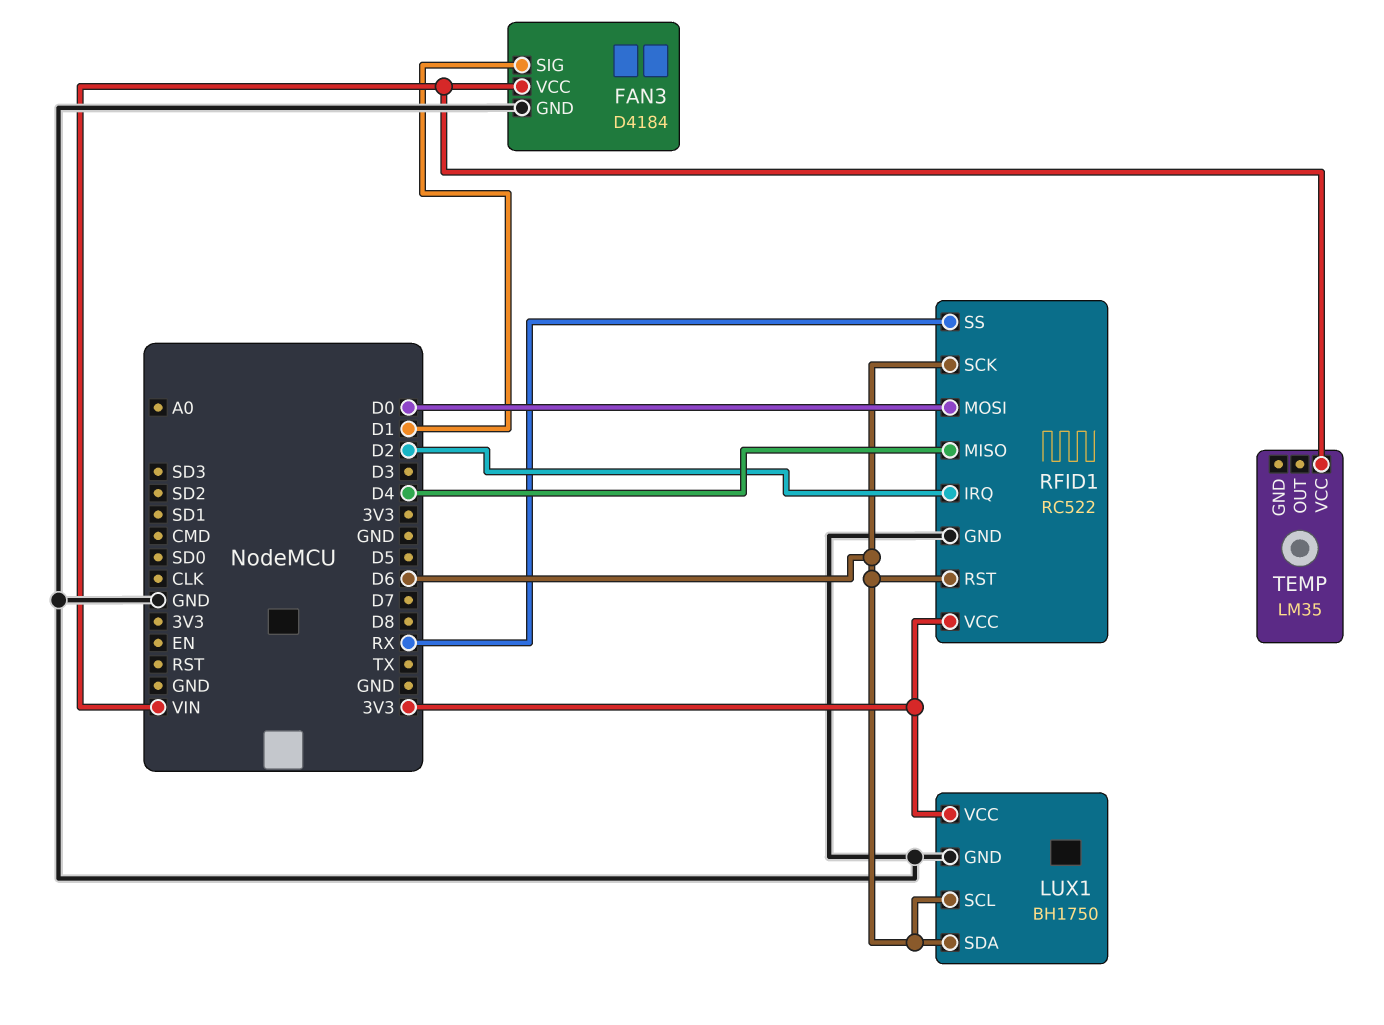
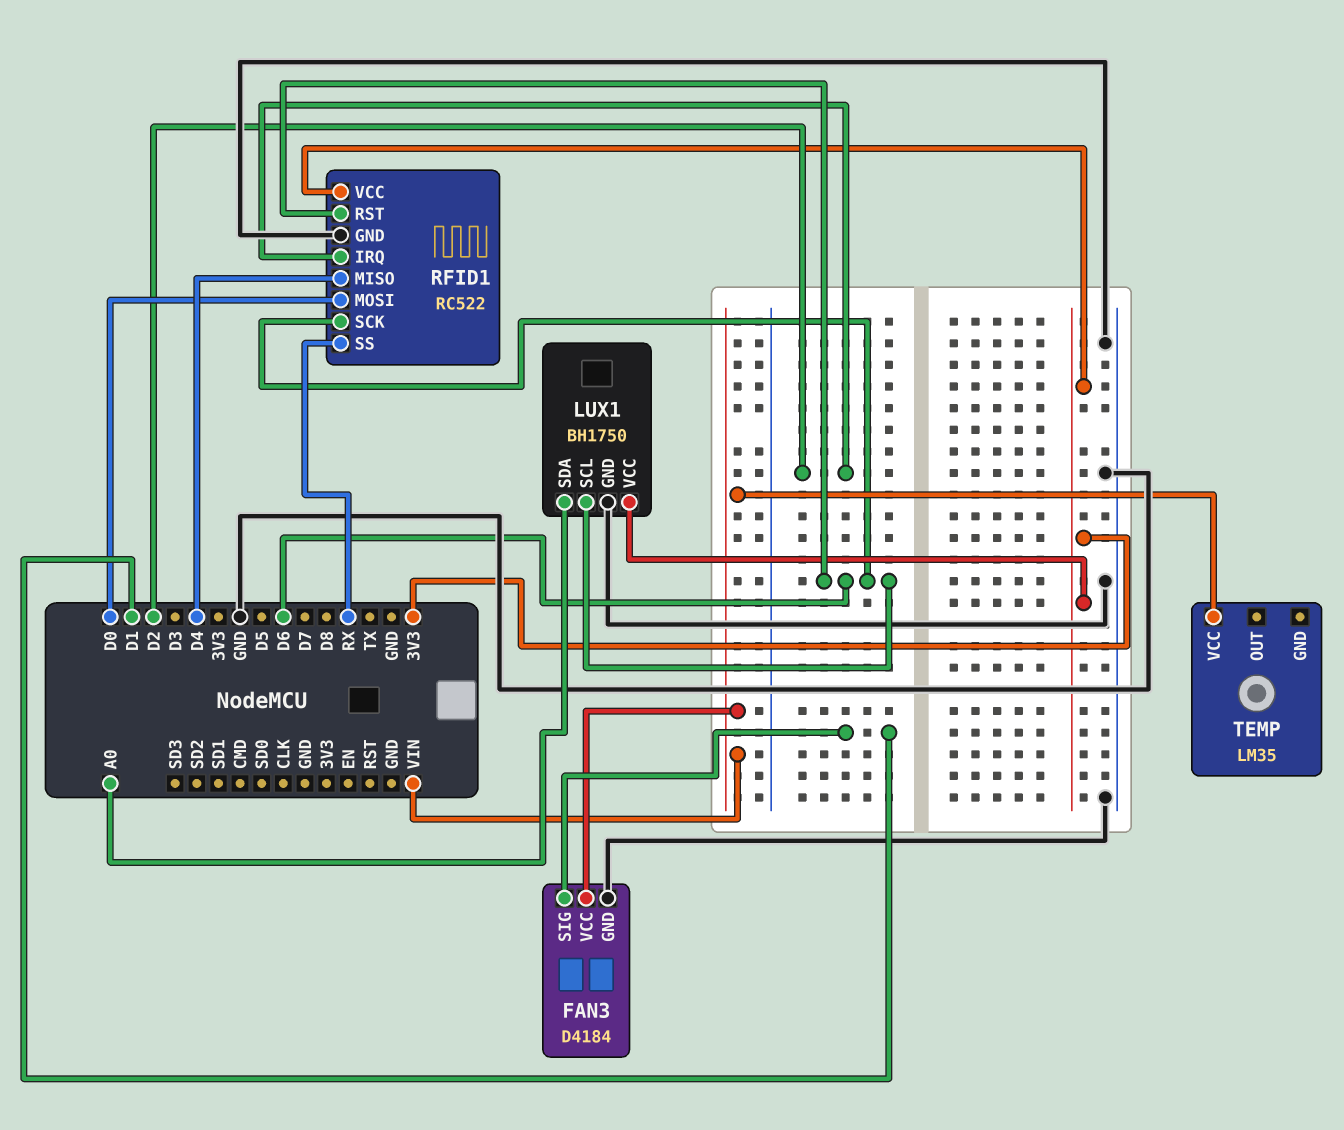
LUX1 pin SDA: D6 -> A0

